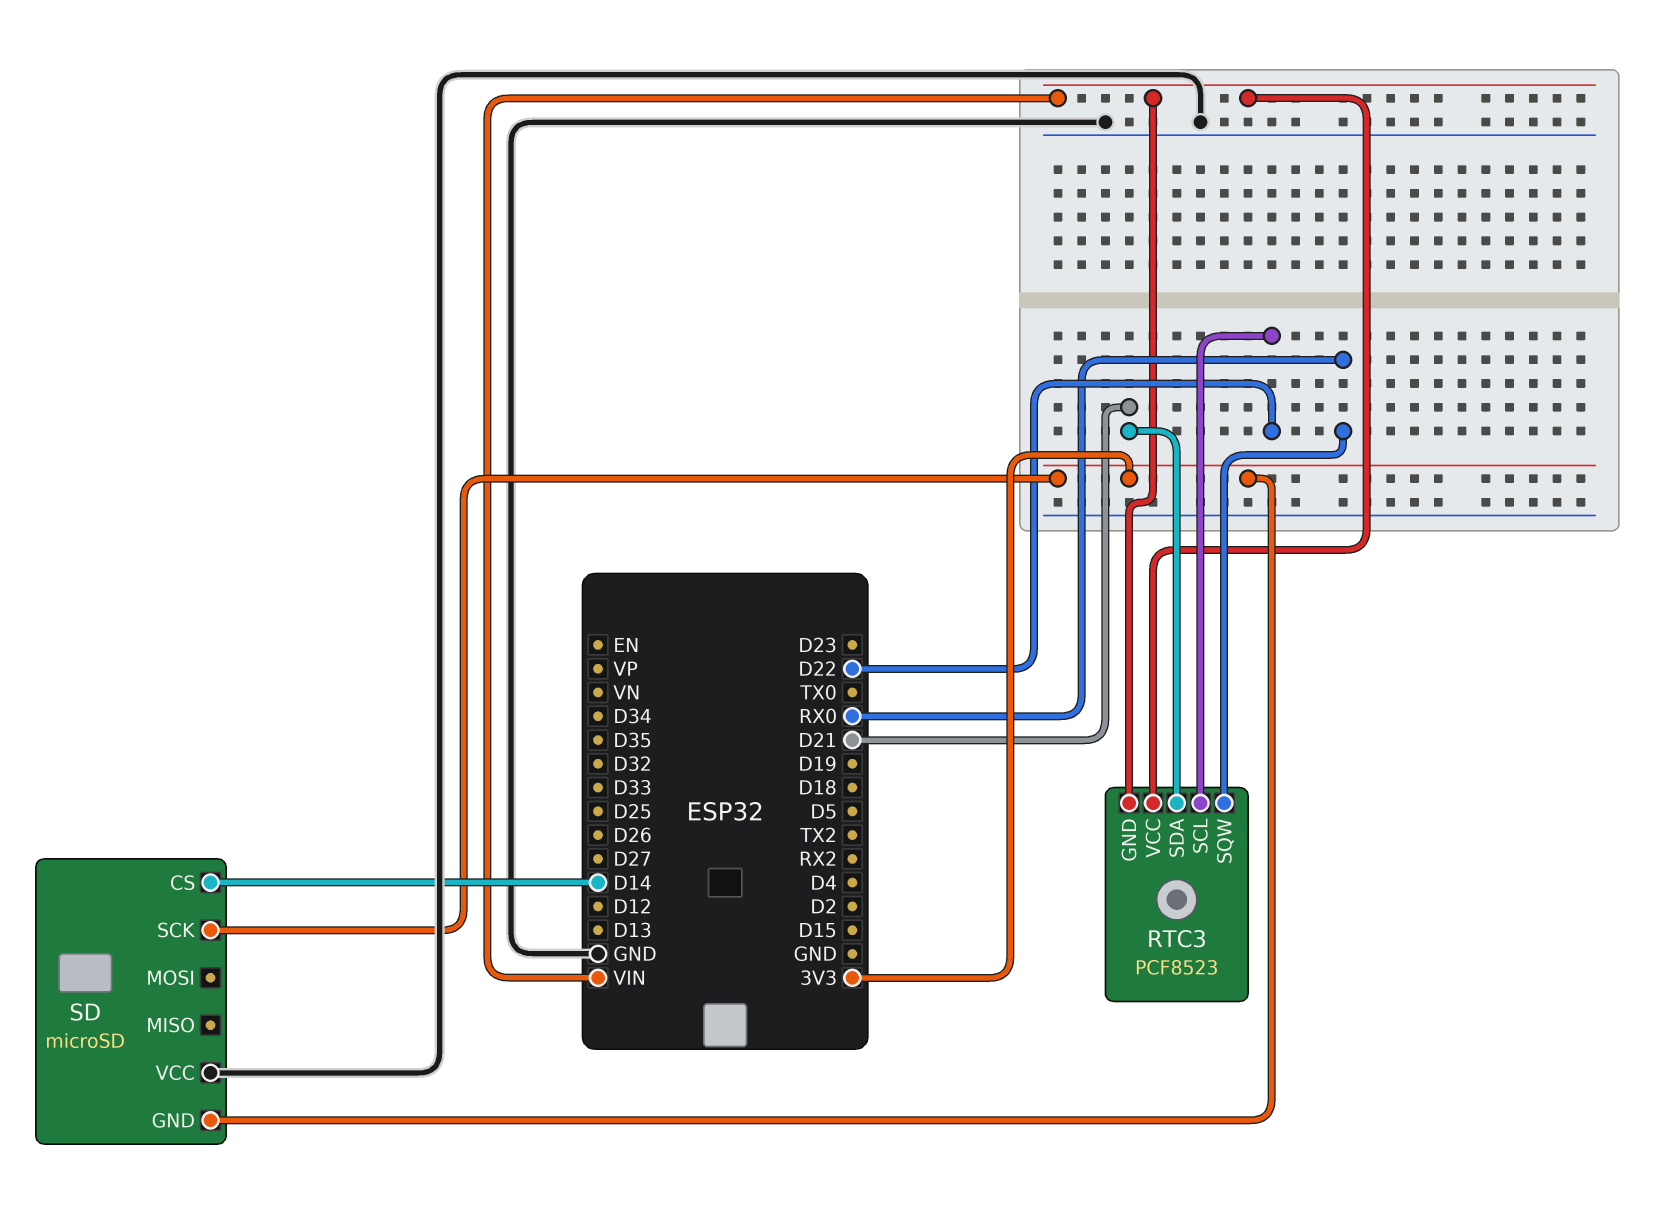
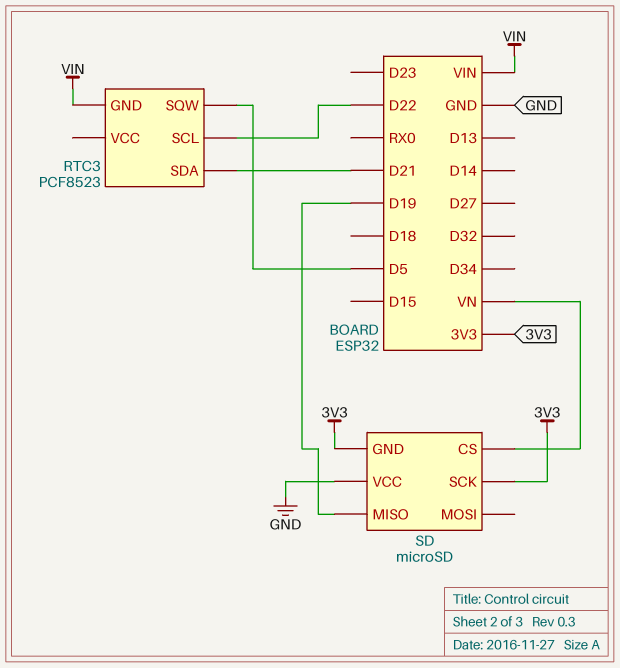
RTC3 pin SQW: RX0 -> D5
RTC3 pin VCC: VIN -> none
SD pin CS: D14 -> VN
SD pin MISO: none -> D19

